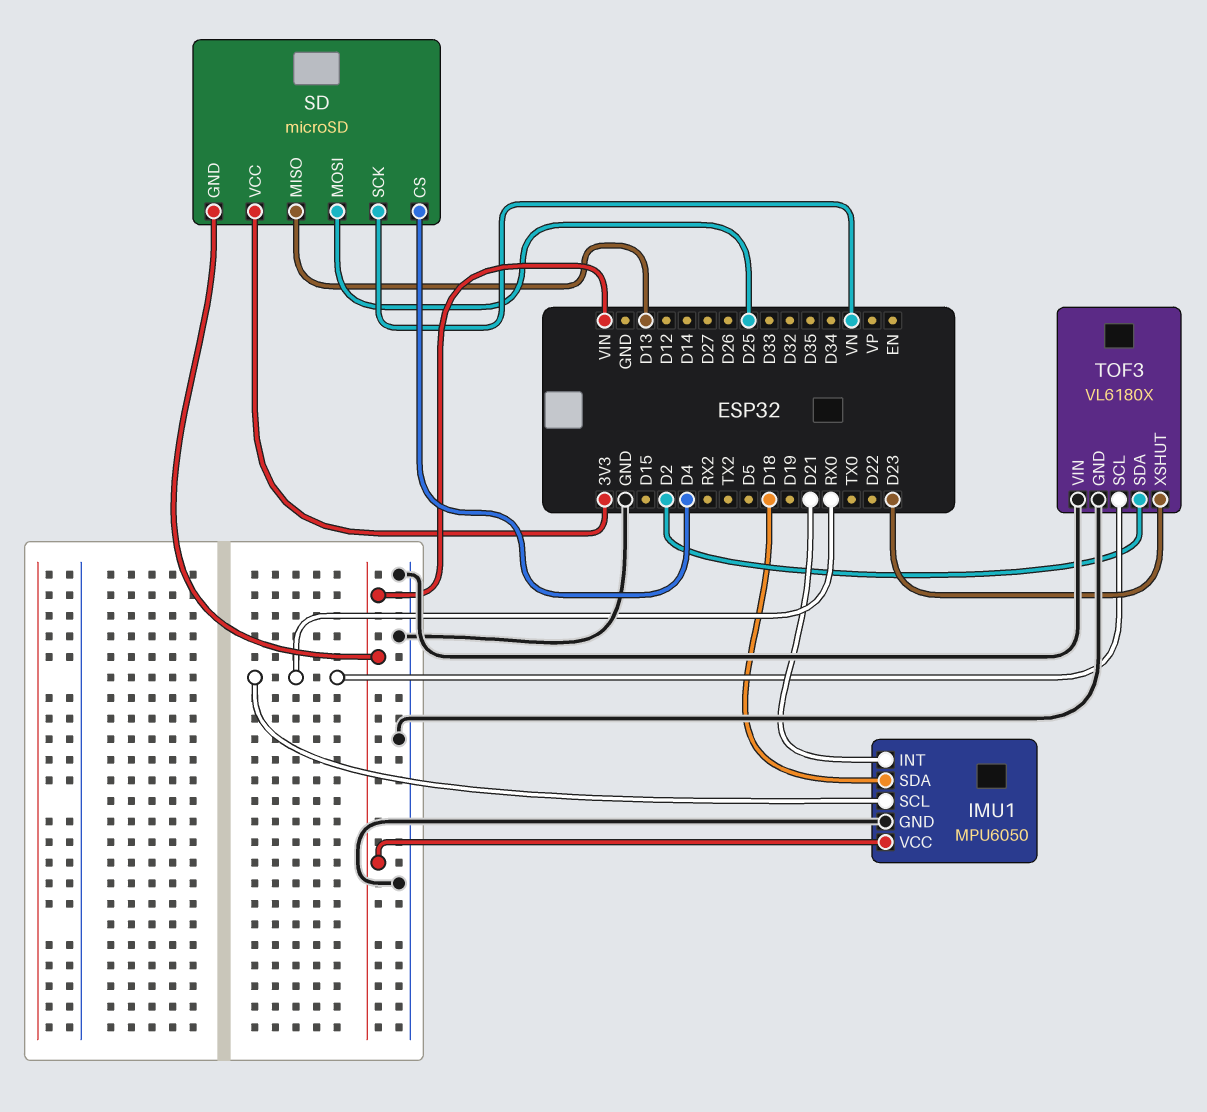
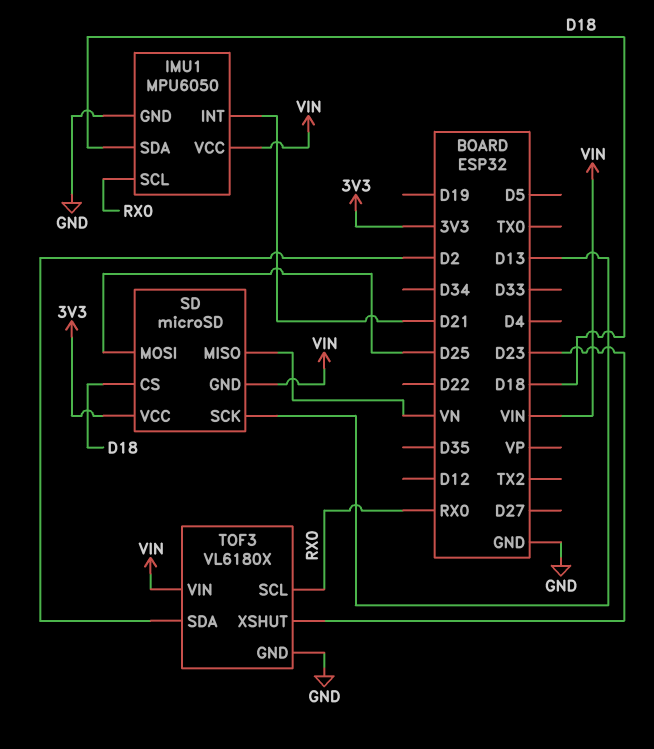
SD pin CS: D4 -> D18
SD pin MISO: D13 -> VN
SD pin SCK: VN -> D13
TOF3 pin VIN: GND -> VIN

